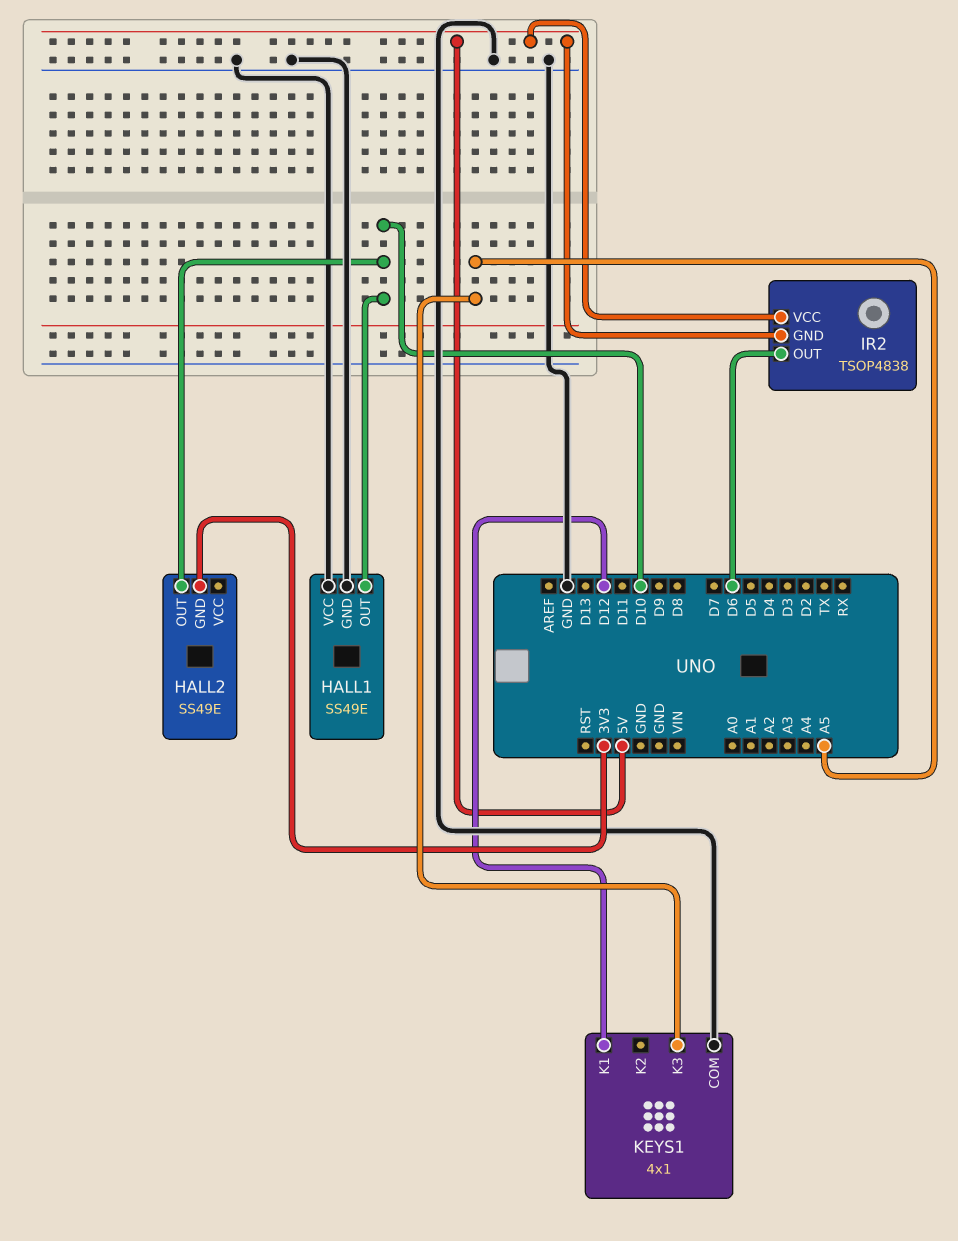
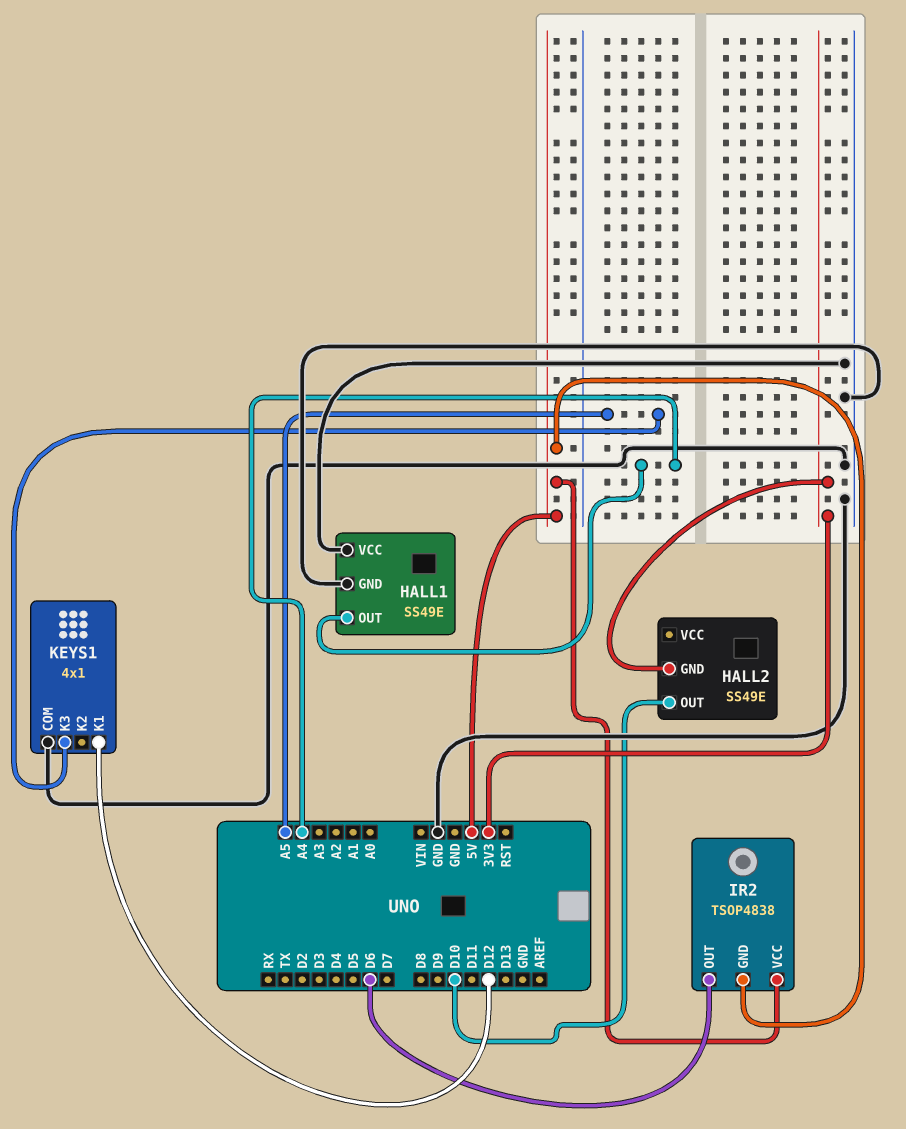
HALL1 pin OUT: D10 -> A4

